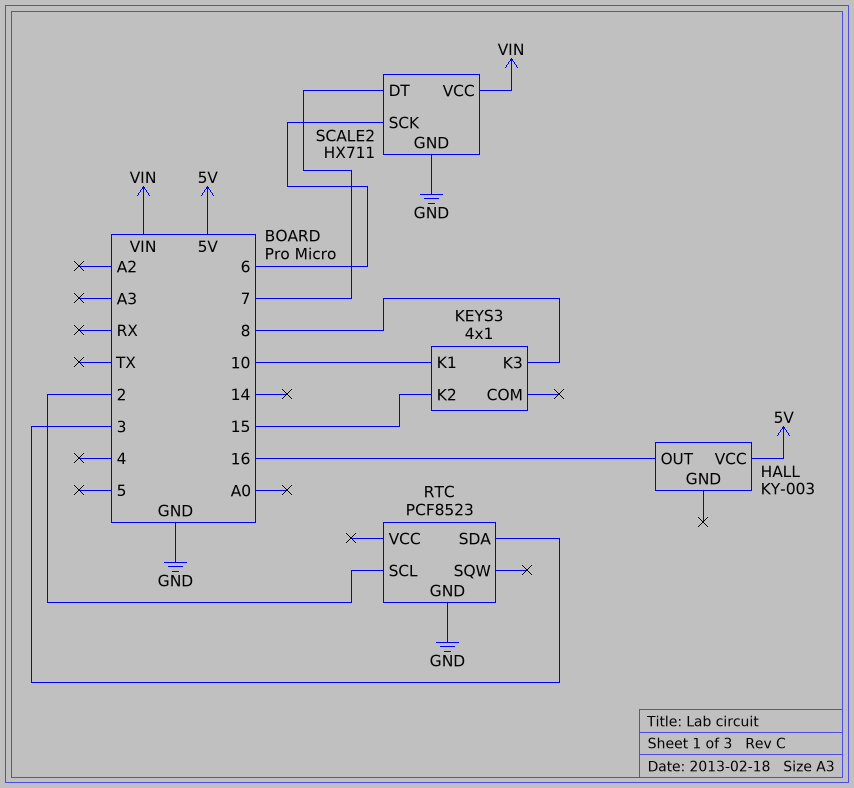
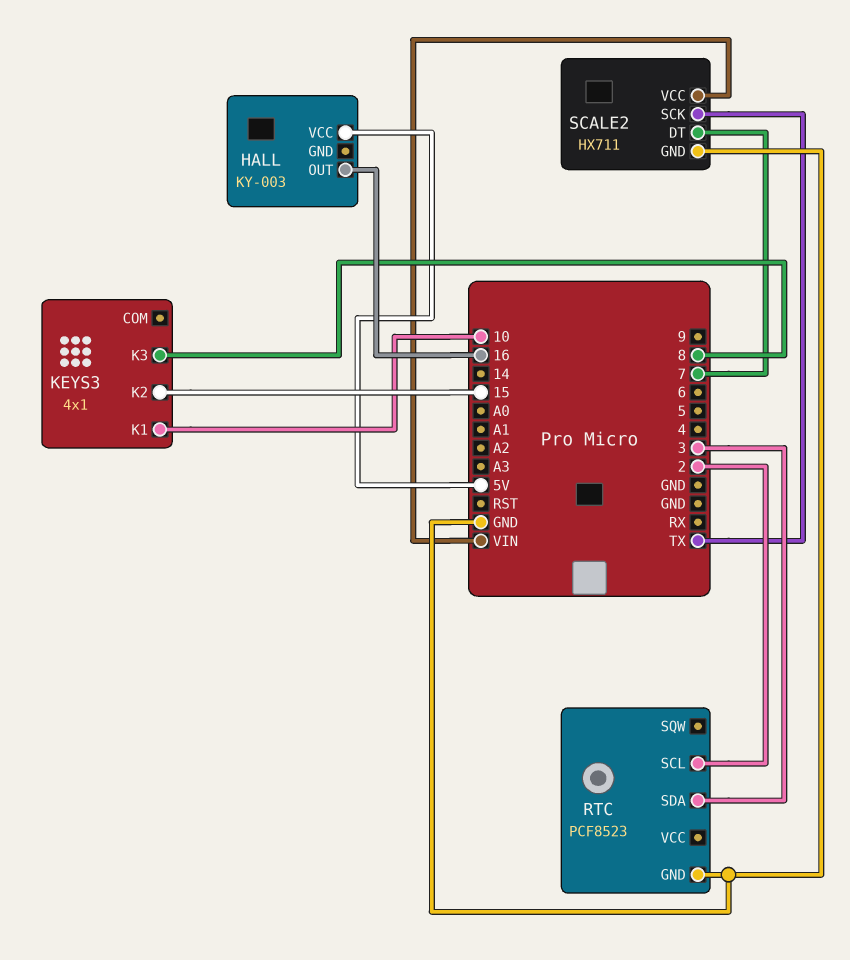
SCALE2 pin SCK: 6 -> TX

